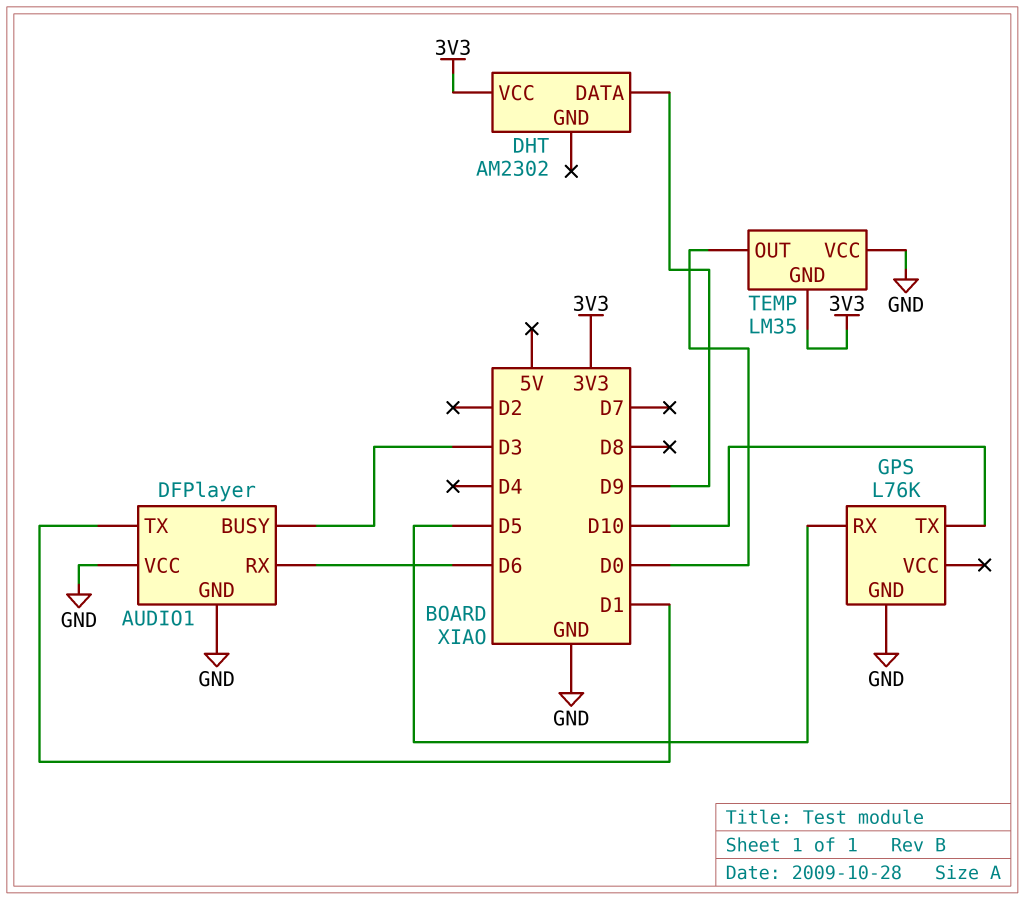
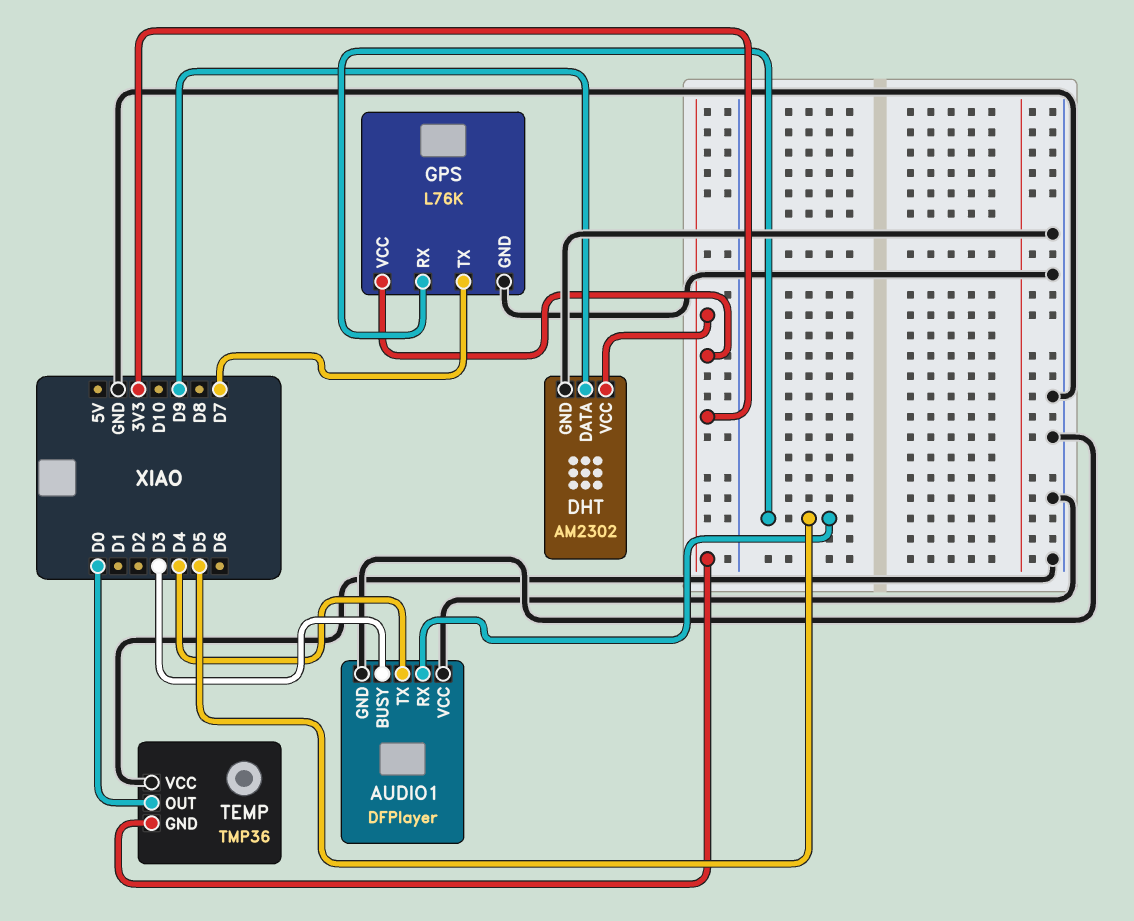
AUDIO1 pin RX: D6 -> D5
AUDIO1 pin TX: D1 -> D4
DHT pin GND: none -> GND
GPS pin TX: D10 -> D7
GPS pin VCC: none -> 3V3
TEMP: LM35 -> TMP36

